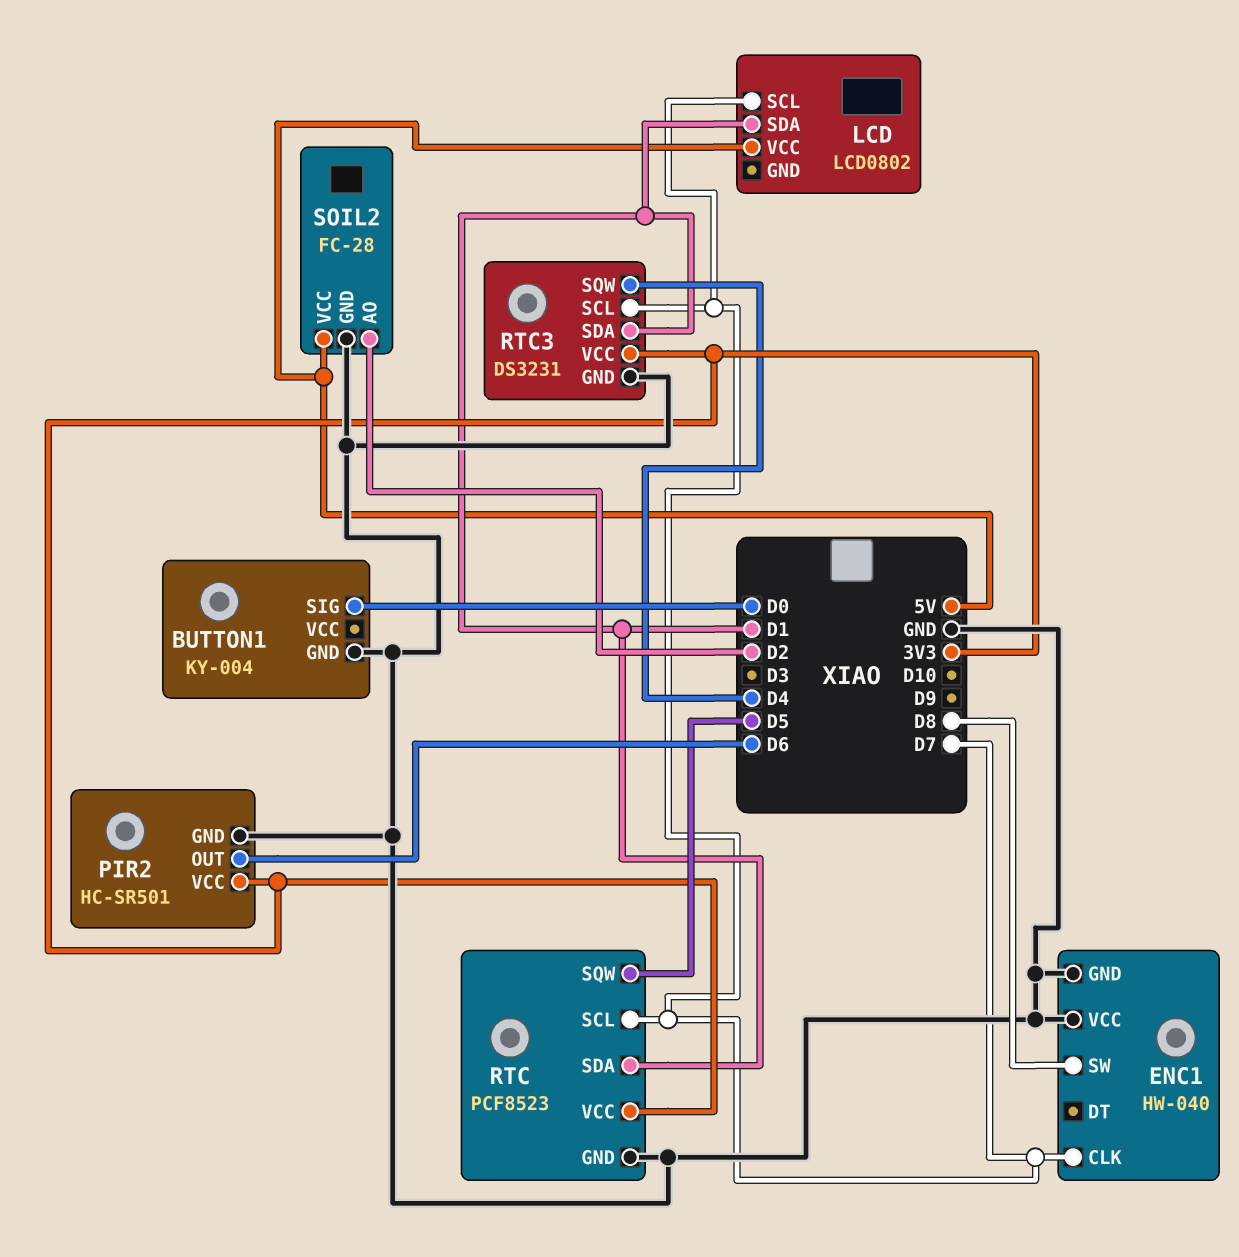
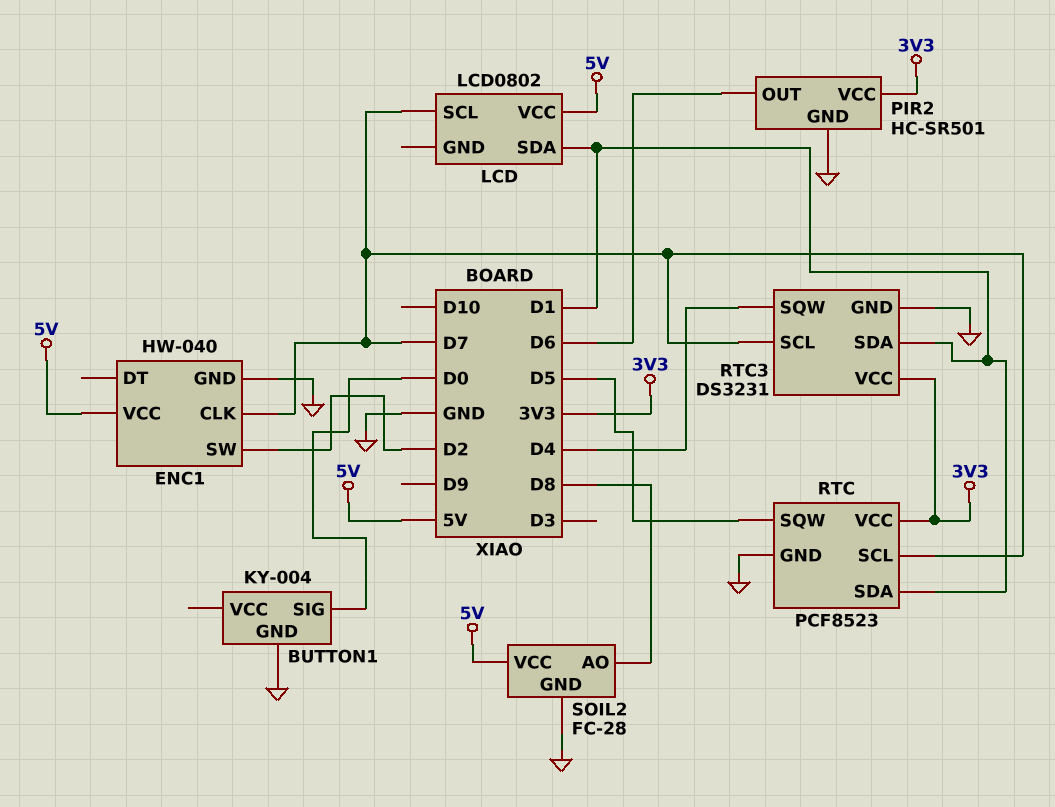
ENC1 pin SW: D8 -> D2
ENC1 pin VCC: GND -> 5V
SOIL2 pin AO: D2 -> D8

